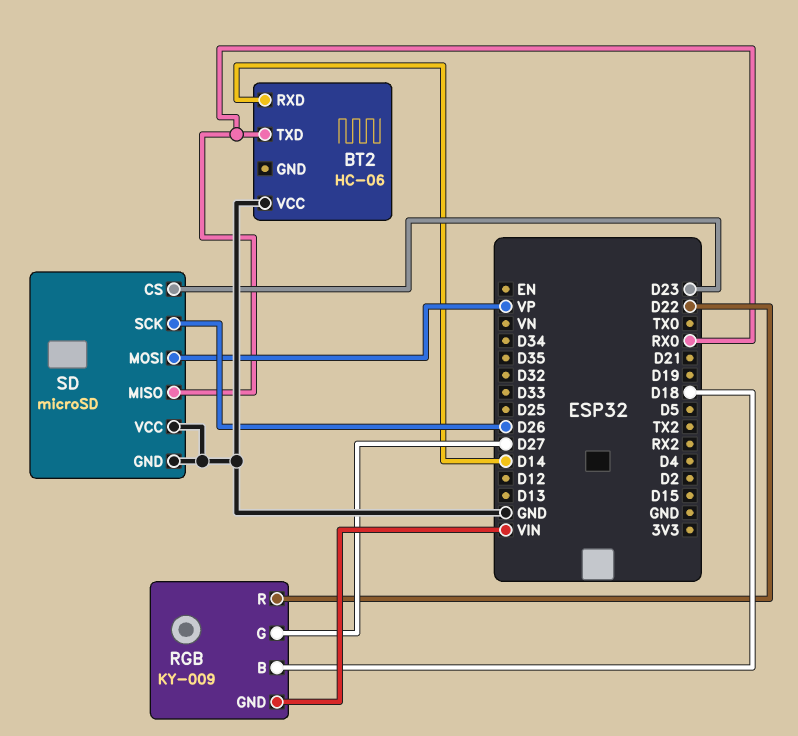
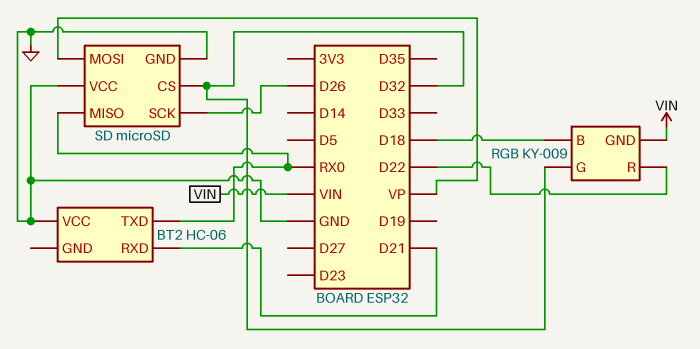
BT2 pin RXD: D14 -> D21
RGB pin G: D27 -> D32
SD pin CS: D23 -> D32

